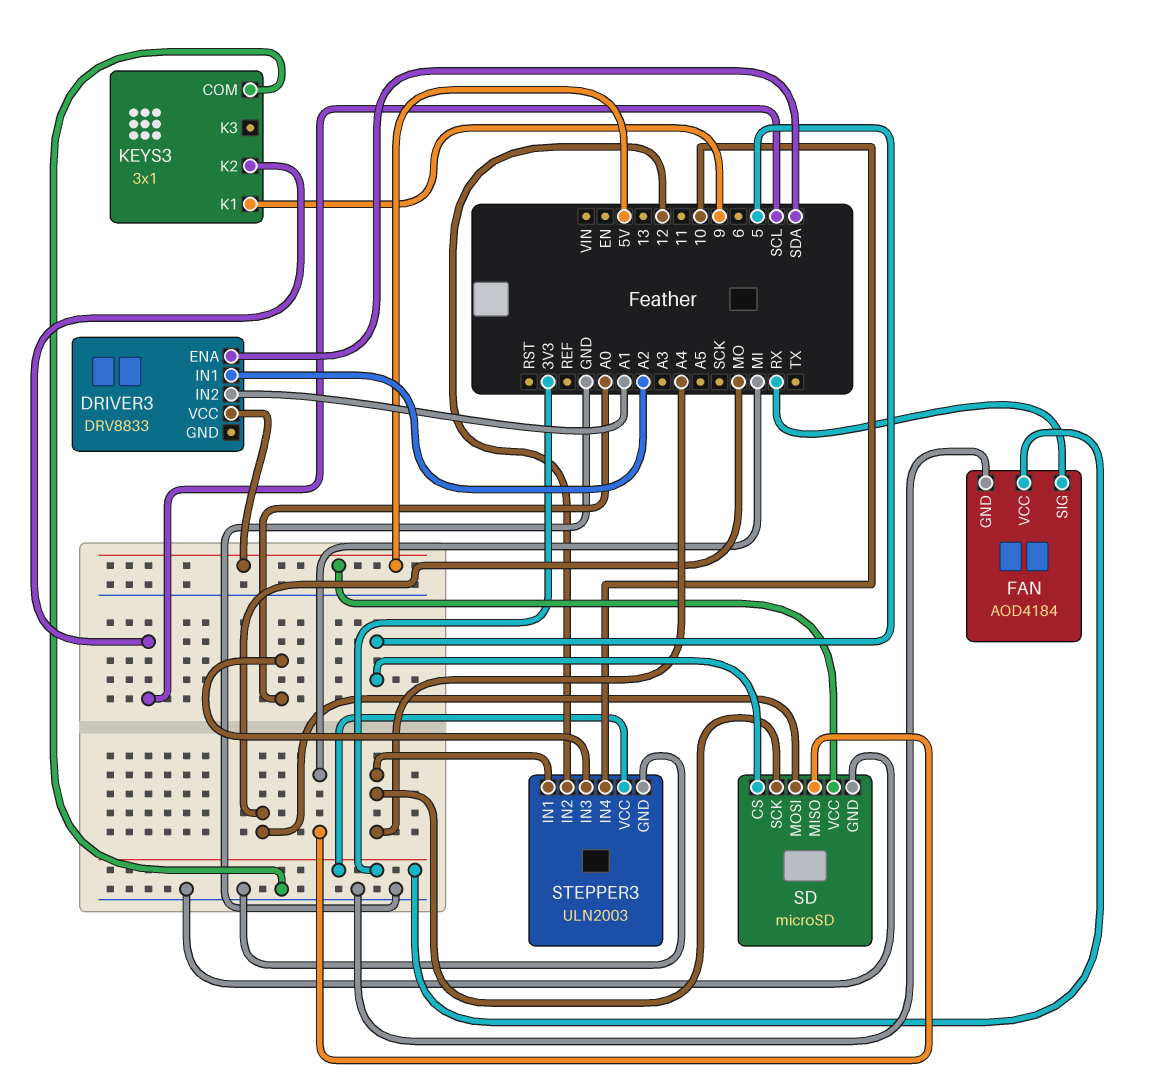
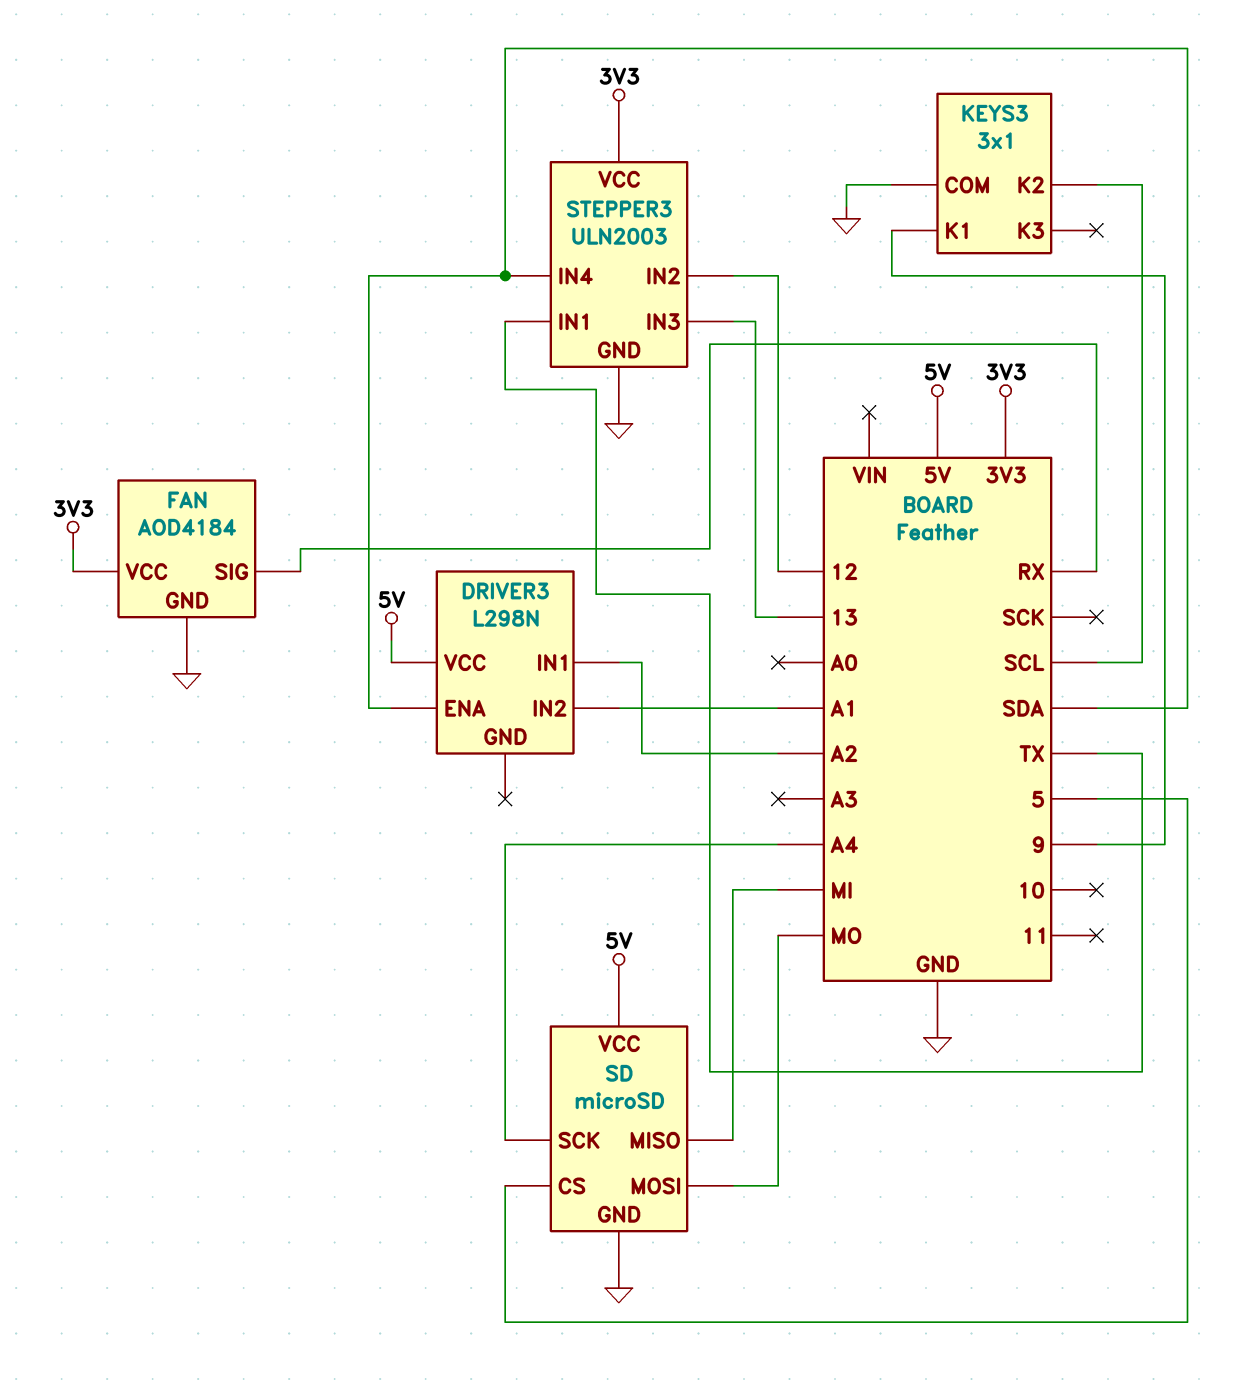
DRIVER3: DRV8833 -> L298N
STEPPER3 pin IN1: A4 -> TX
STEPPER3 pin IN3: A0 -> 13
STEPPER3 pin IN4: 10 -> SDA

